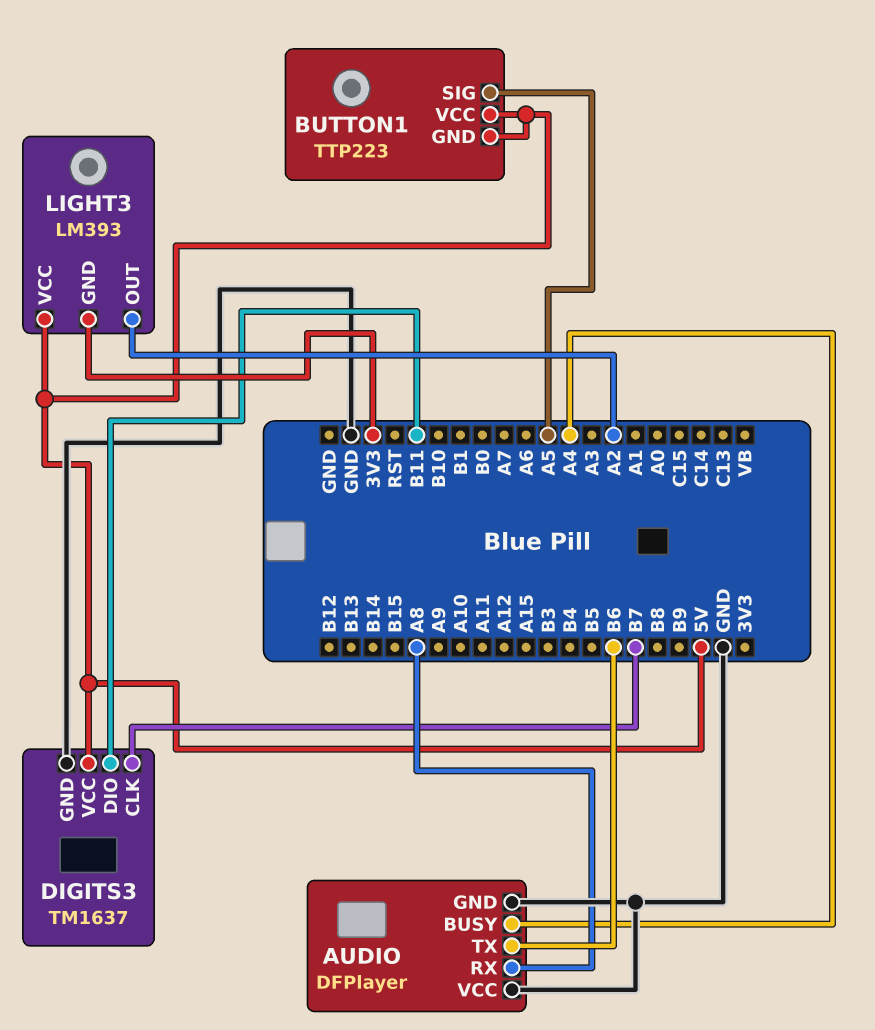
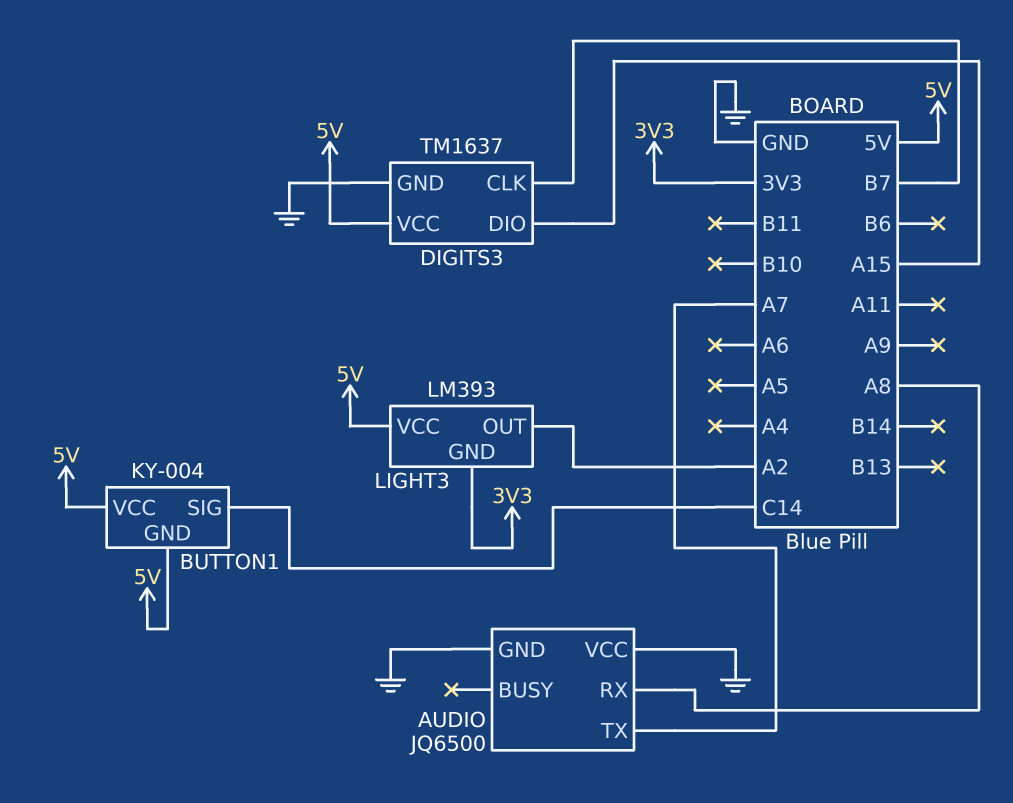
AUDIO: DFPlayer -> JQ6500
AUDIO pin BUSY: A4 -> none
AUDIO pin TX: B6 -> A7
BUTTON1: TTP223 -> KY-004
BUTTON1 pin SIG: A5 -> C14
DIGITS3 pin DIO: B11 -> A15

